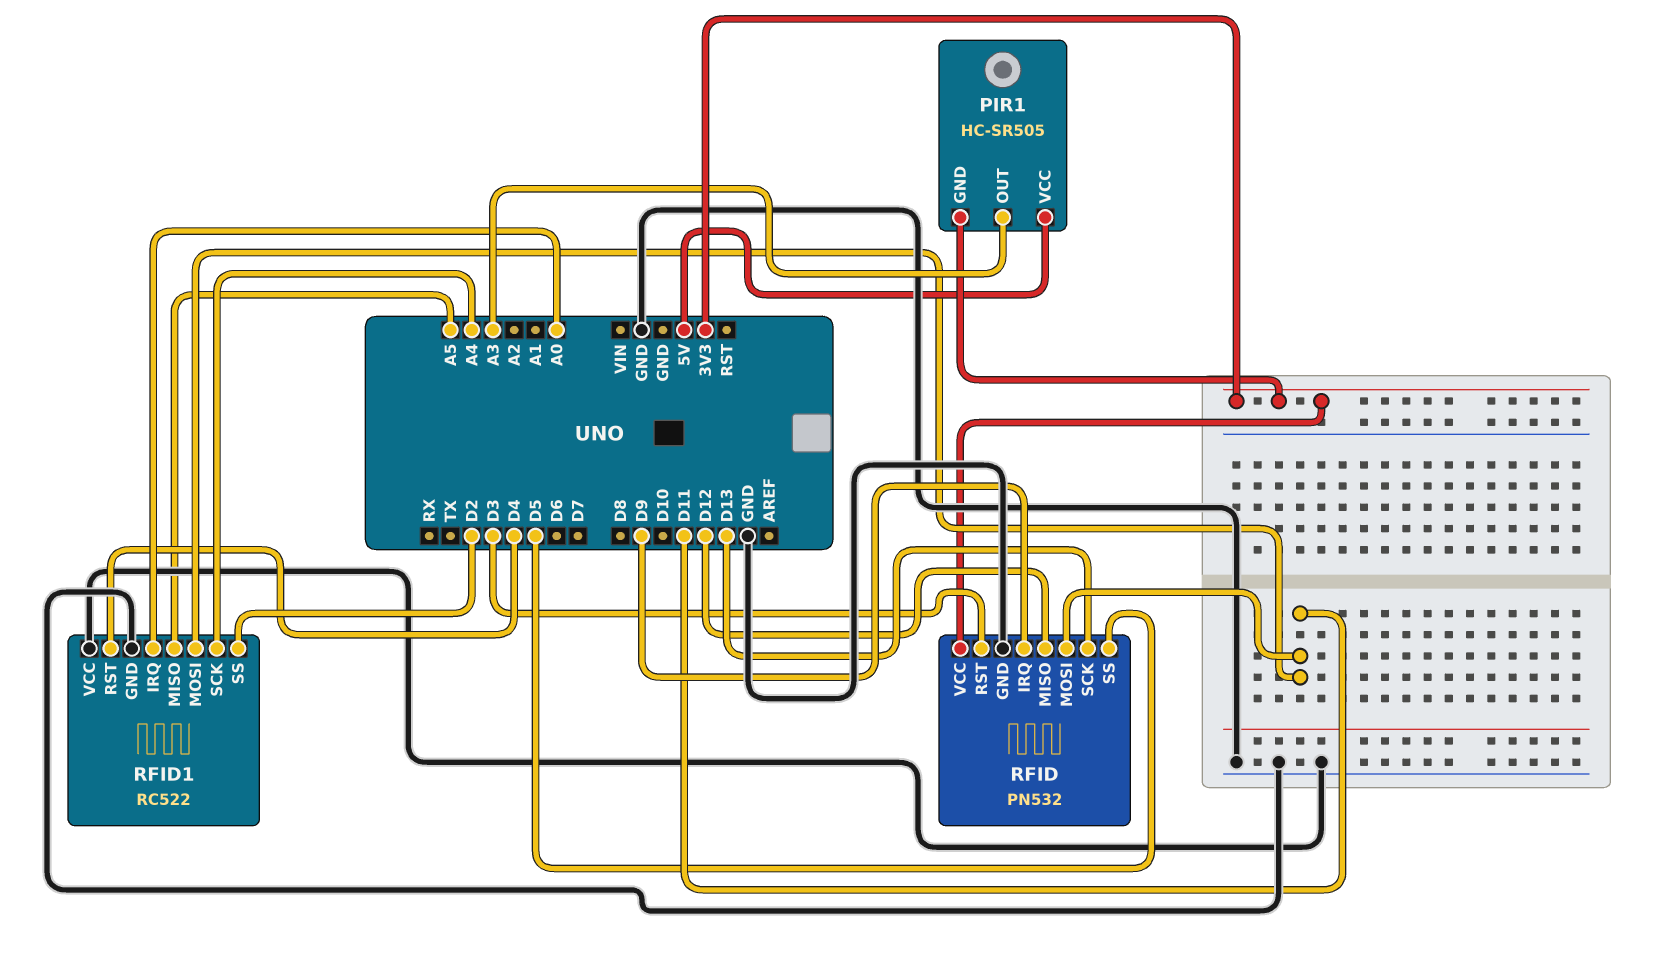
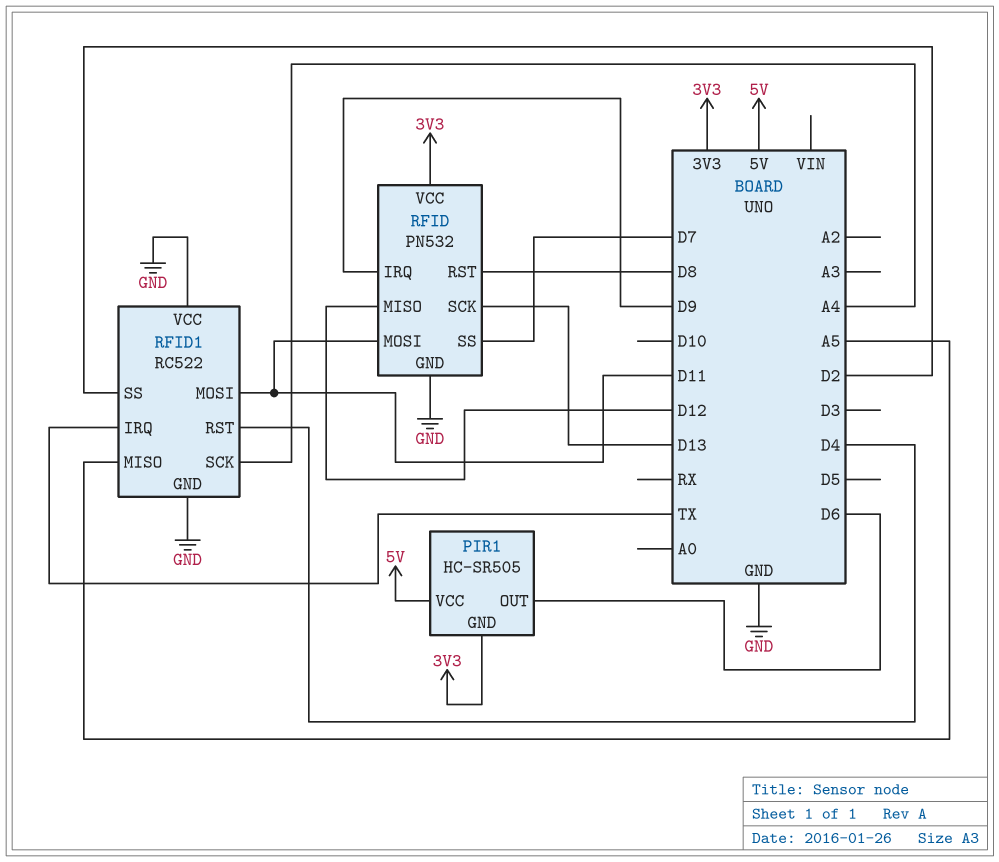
PIR1 pin OUT: A3 -> D6
RFID pin RST: D3 -> D8
RFID pin SS: D5 -> D7
RFID1 pin IRQ: A0 -> TX

